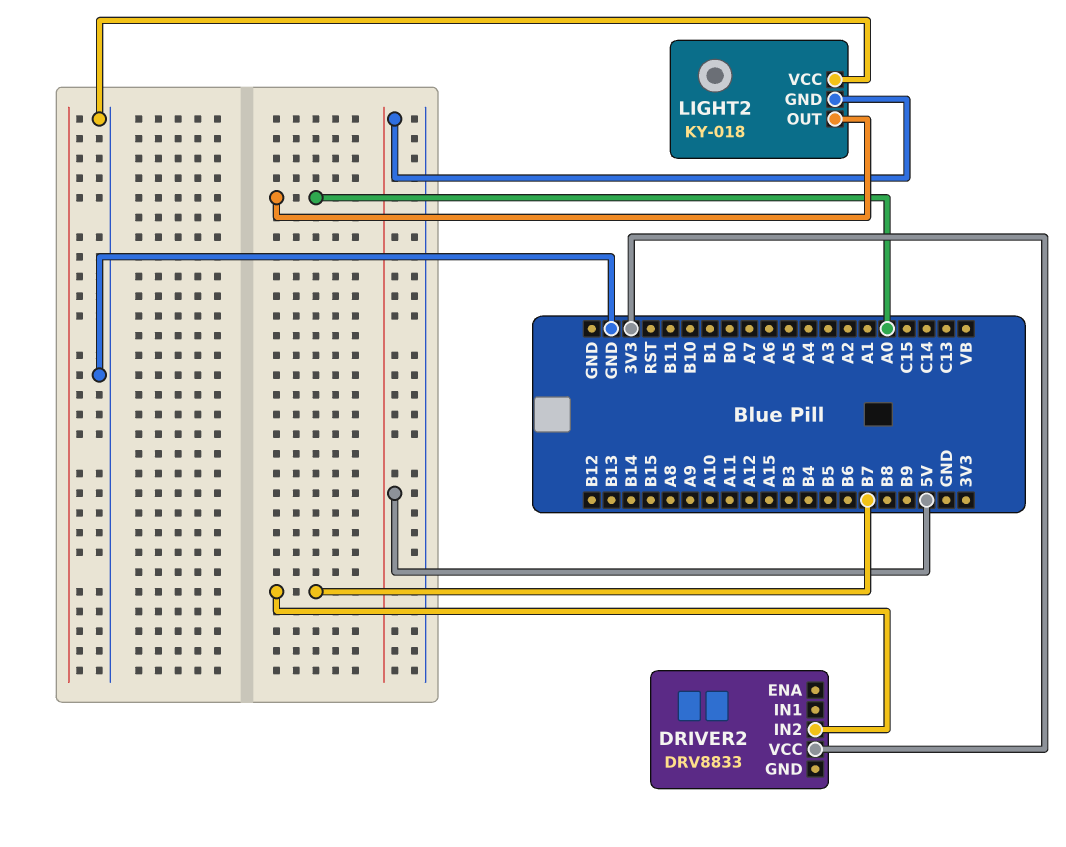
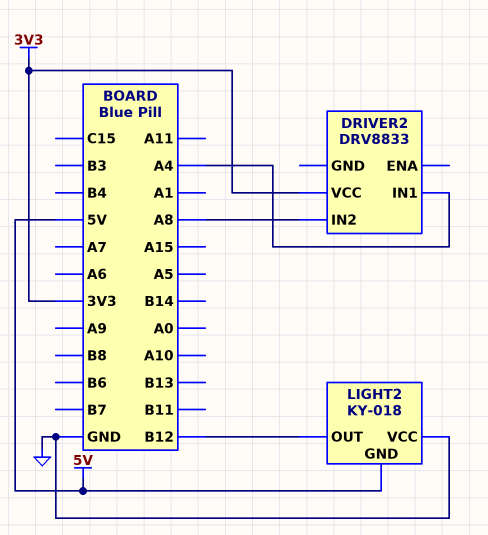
DRIVER2 pin IN1: none -> A4
DRIVER2 pin IN2: B7 -> A8
LIGHT2 pin OUT: A0 -> B12

